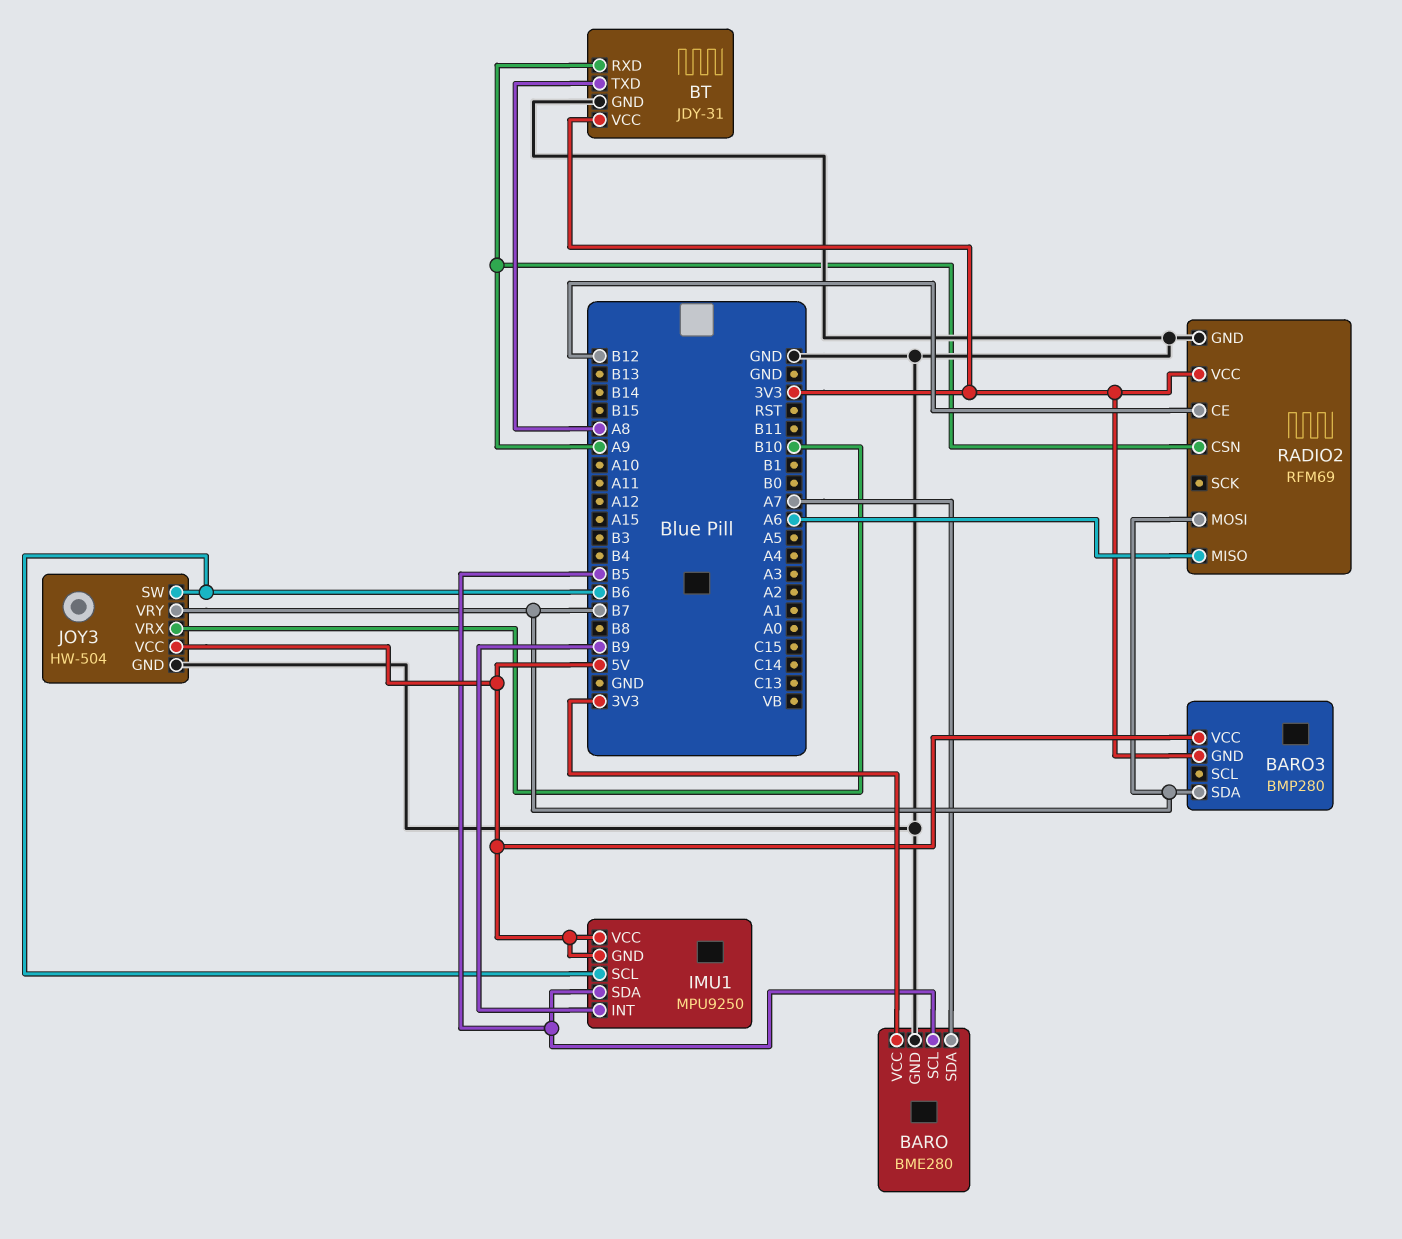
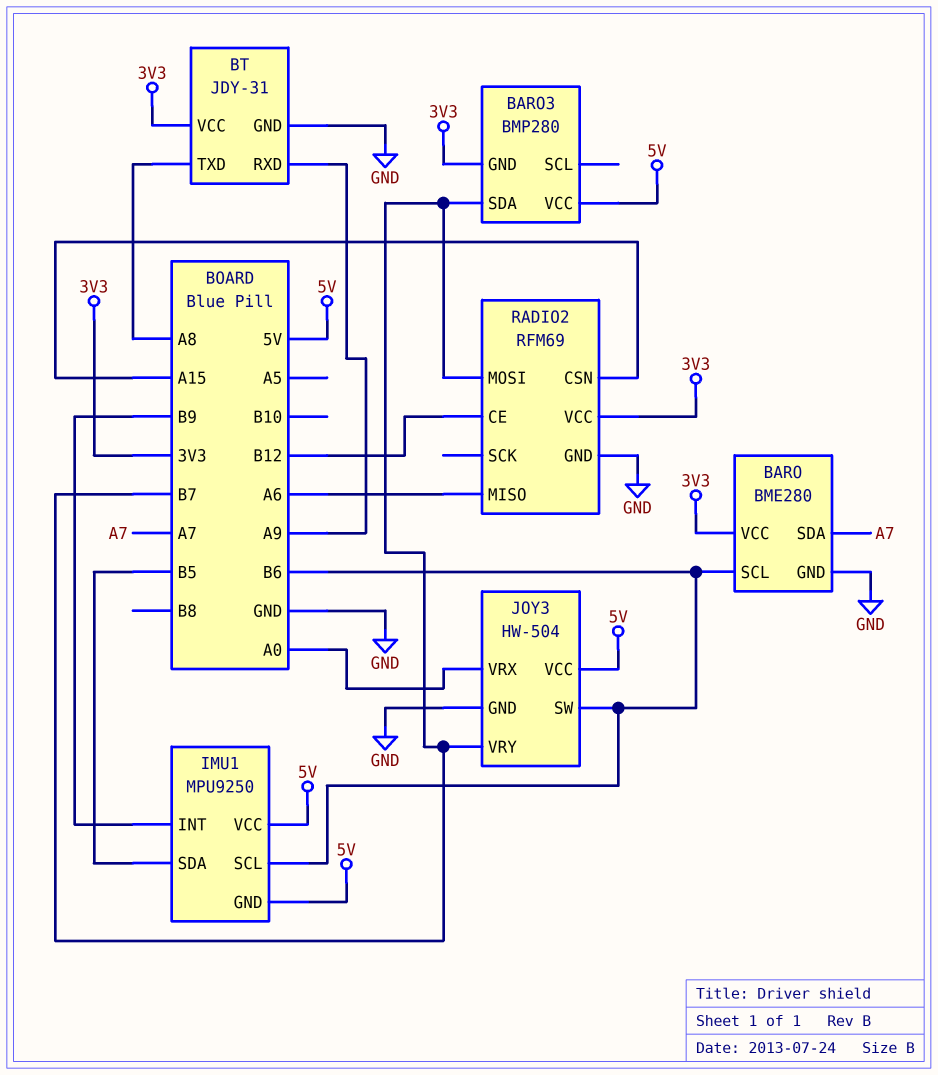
BARO pin SCL: B5 -> B6
JOY3 pin VRX: B10 -> A0
RADIO2 pin CSN: A9 -> A15

